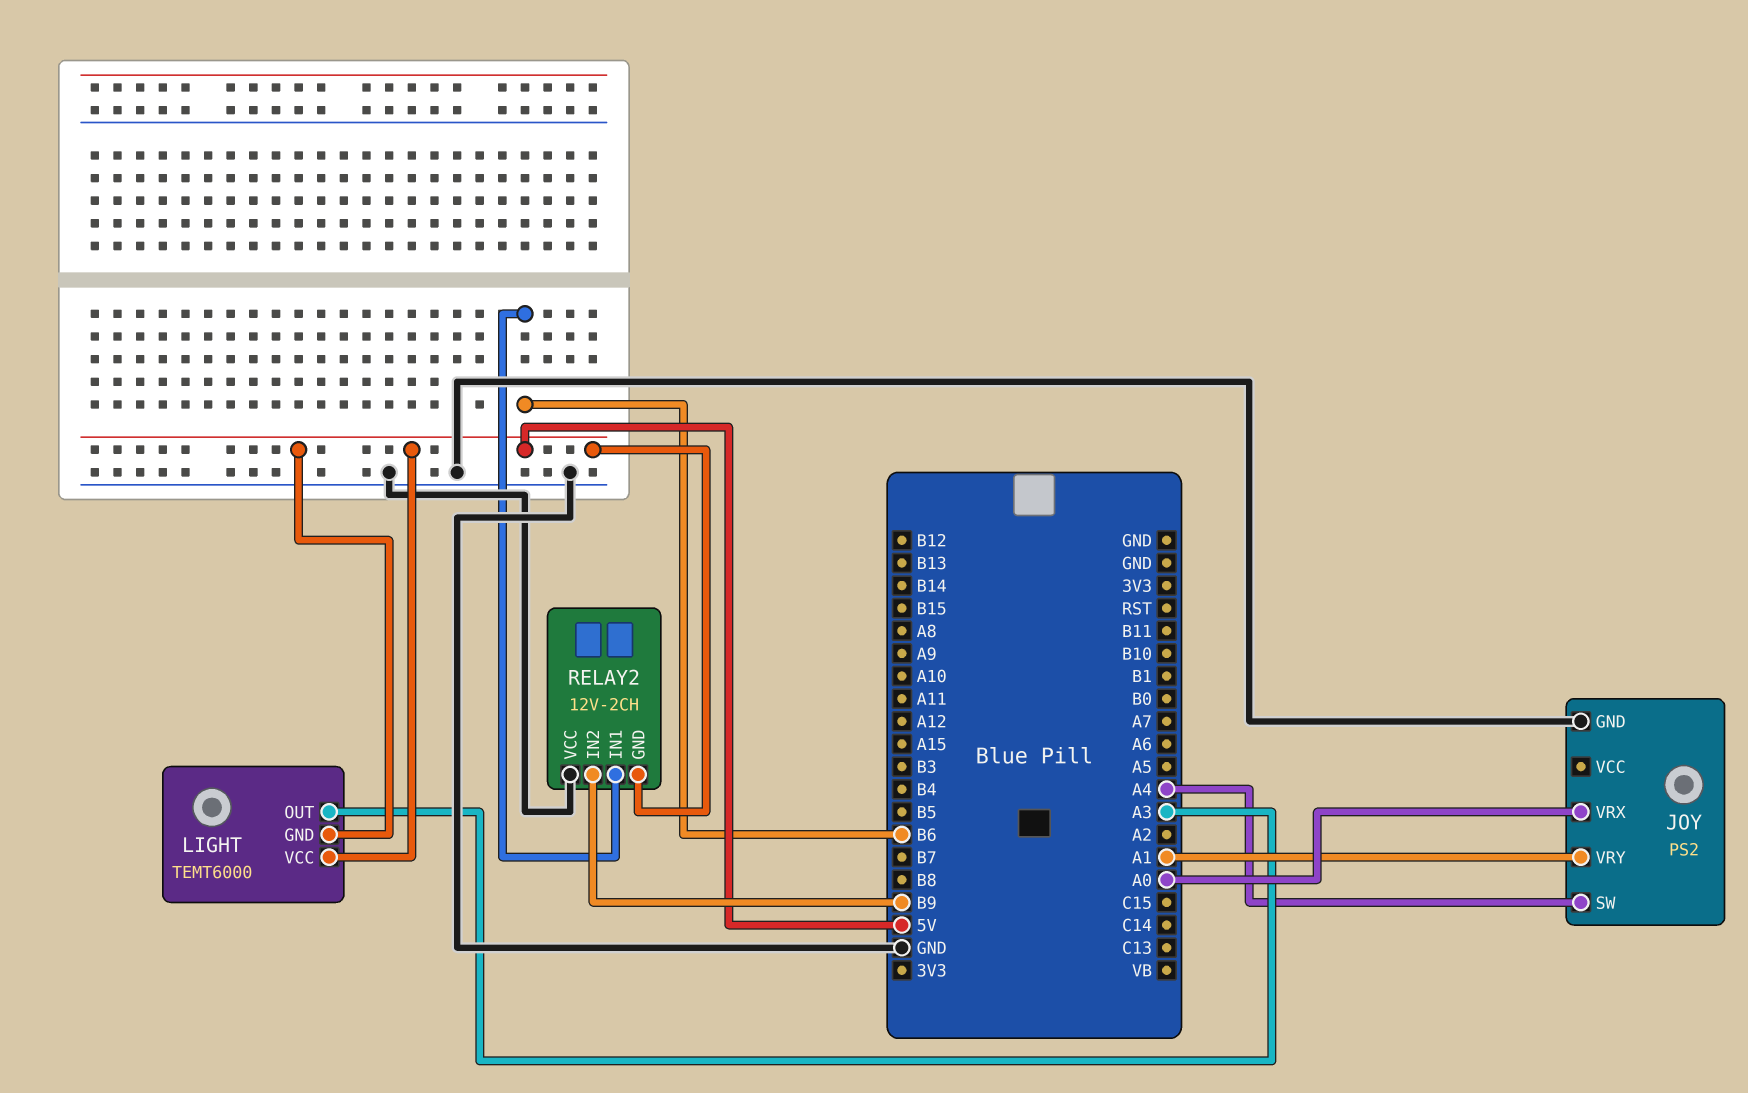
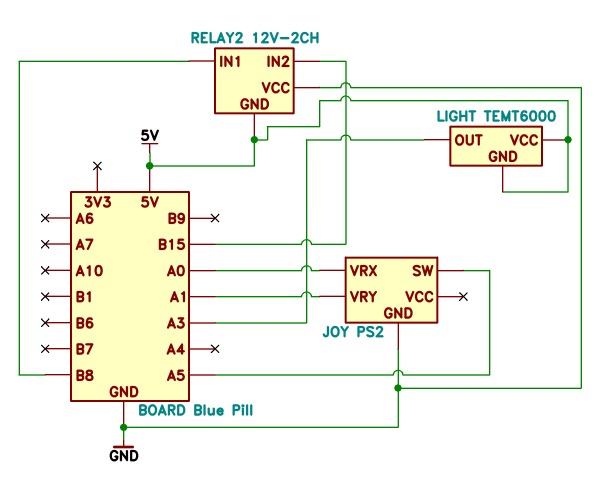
JOY pin SW: A4 -> A5
RELAY2 pin IN1: B6 -> B8
RELAY2 pin IN2: B9 -> B15

